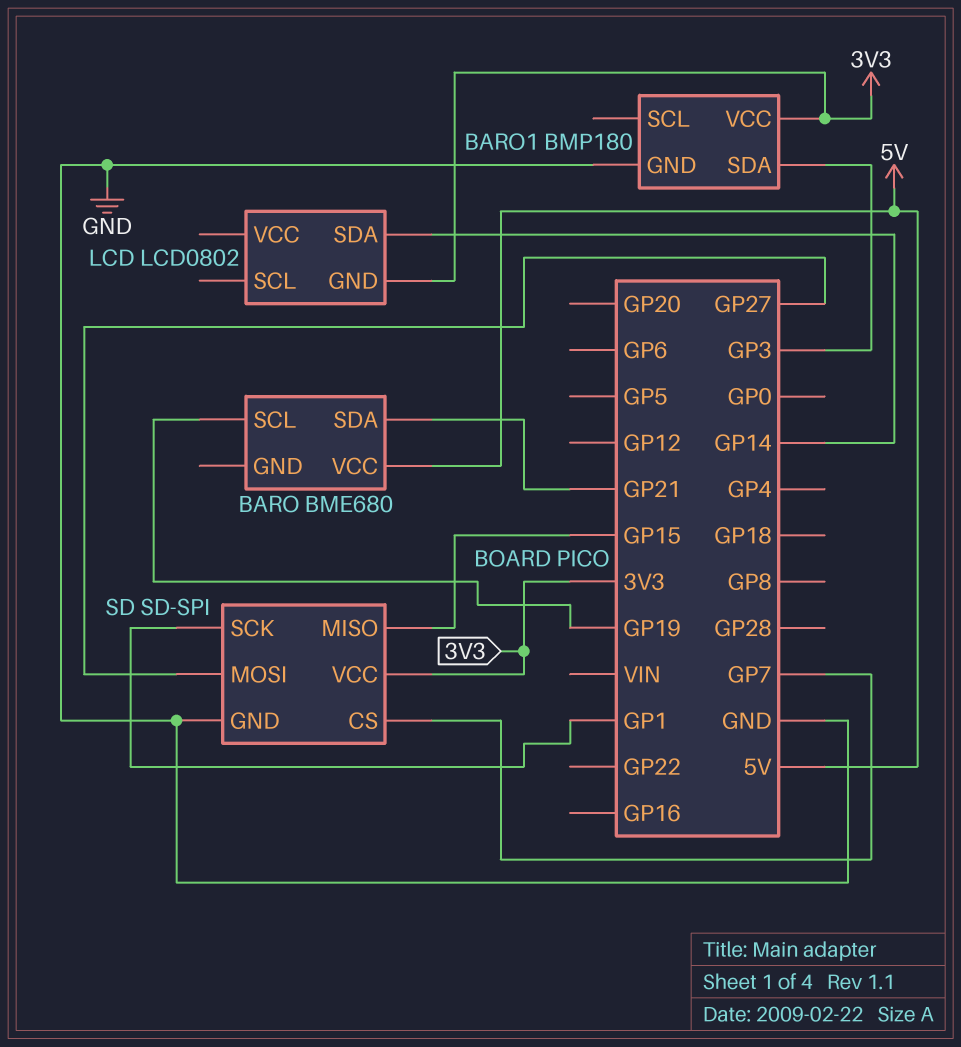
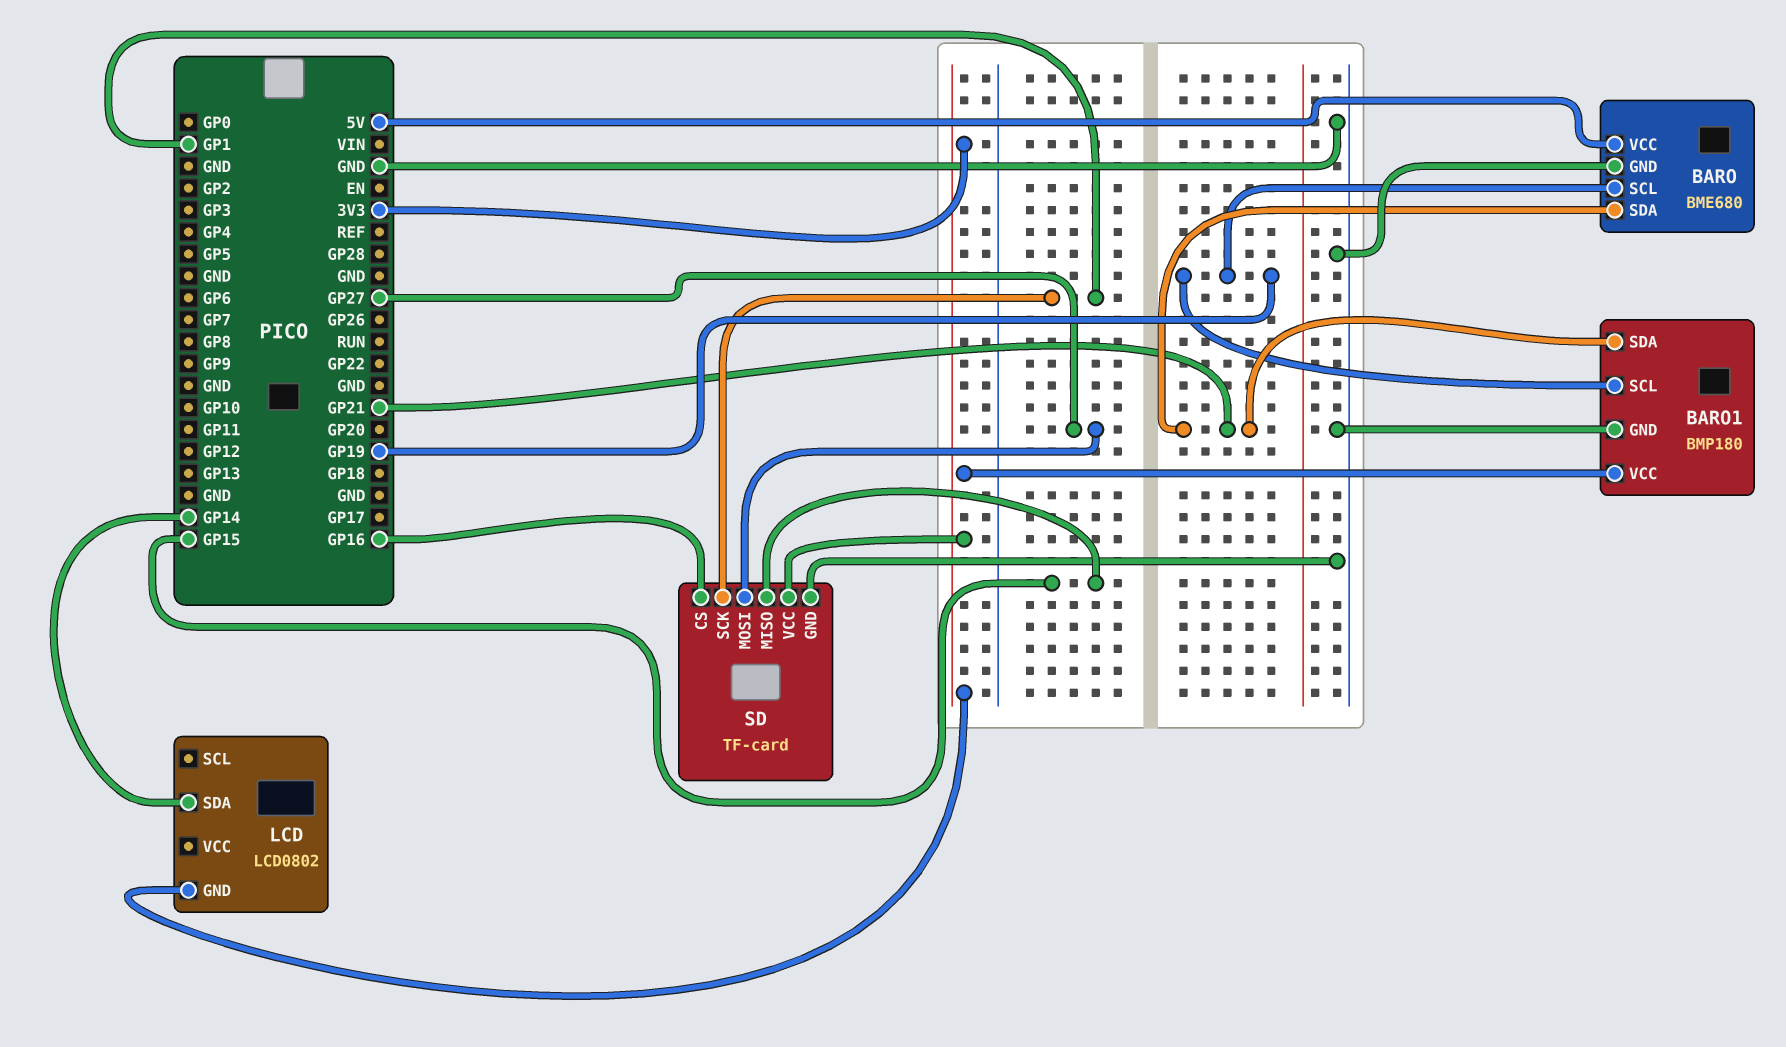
BARO pin GND: none -> GND
BARO1 pin SCL: none -> GP19
BARO1 pin SDA: GP3 -> GP21
SD: SD-SPI -> TF-card
SD pin CS: GP7 -> GP16

